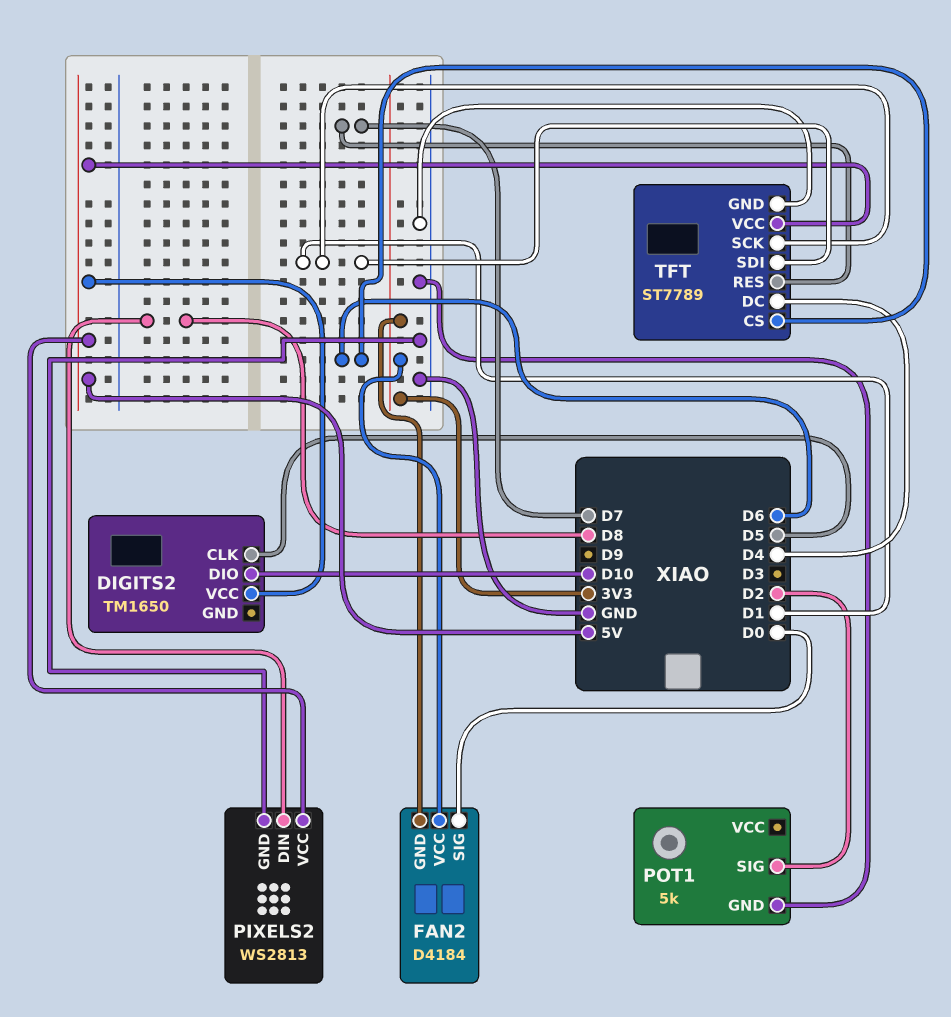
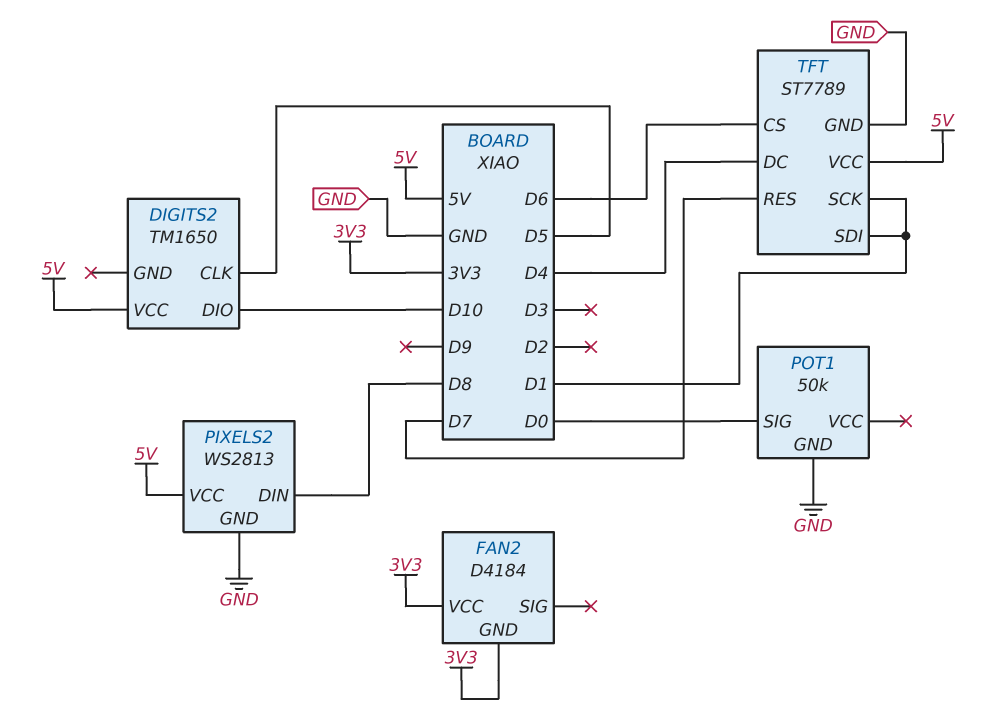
FAN2 pin SIG: D0 -> none
POT1: 5k -> 50k
POT1 pin SIG: D2 -> D0

